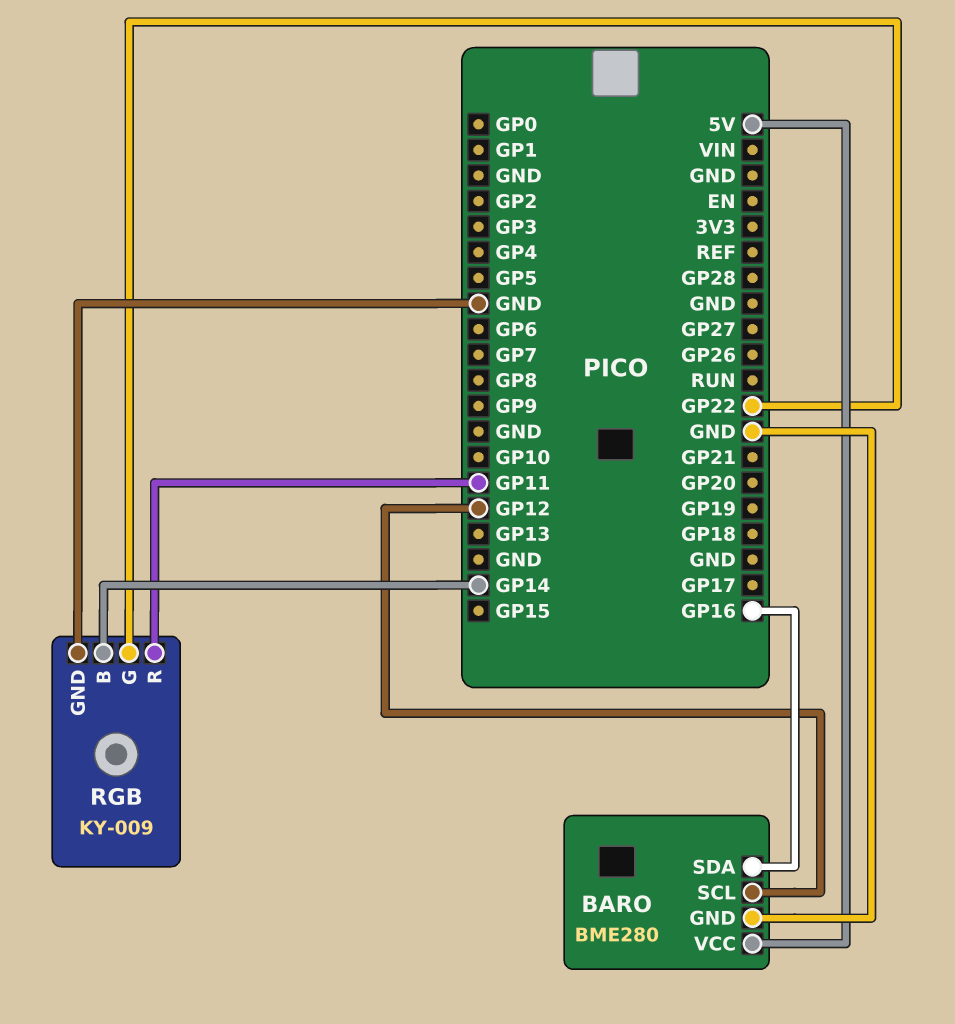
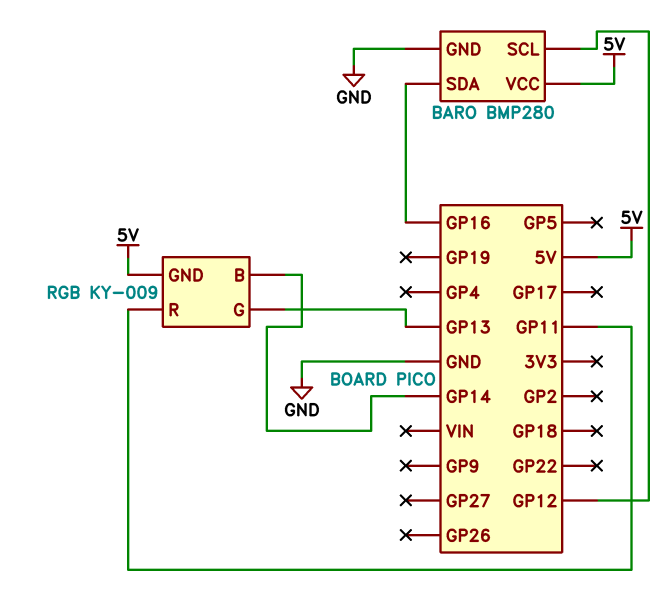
BARO: BME280 -> BMP280
RGB pin G: GP22 -> GP13
RGB pin GND: GND -> 5V

